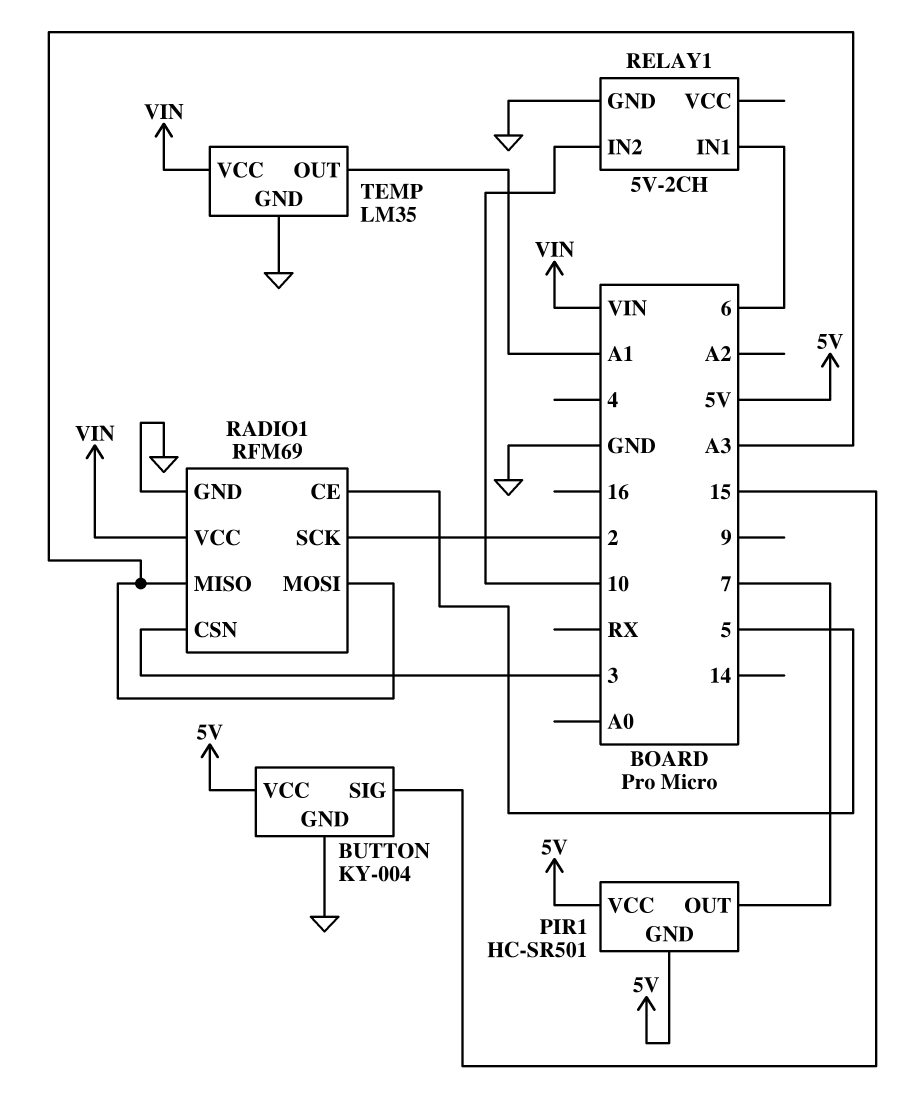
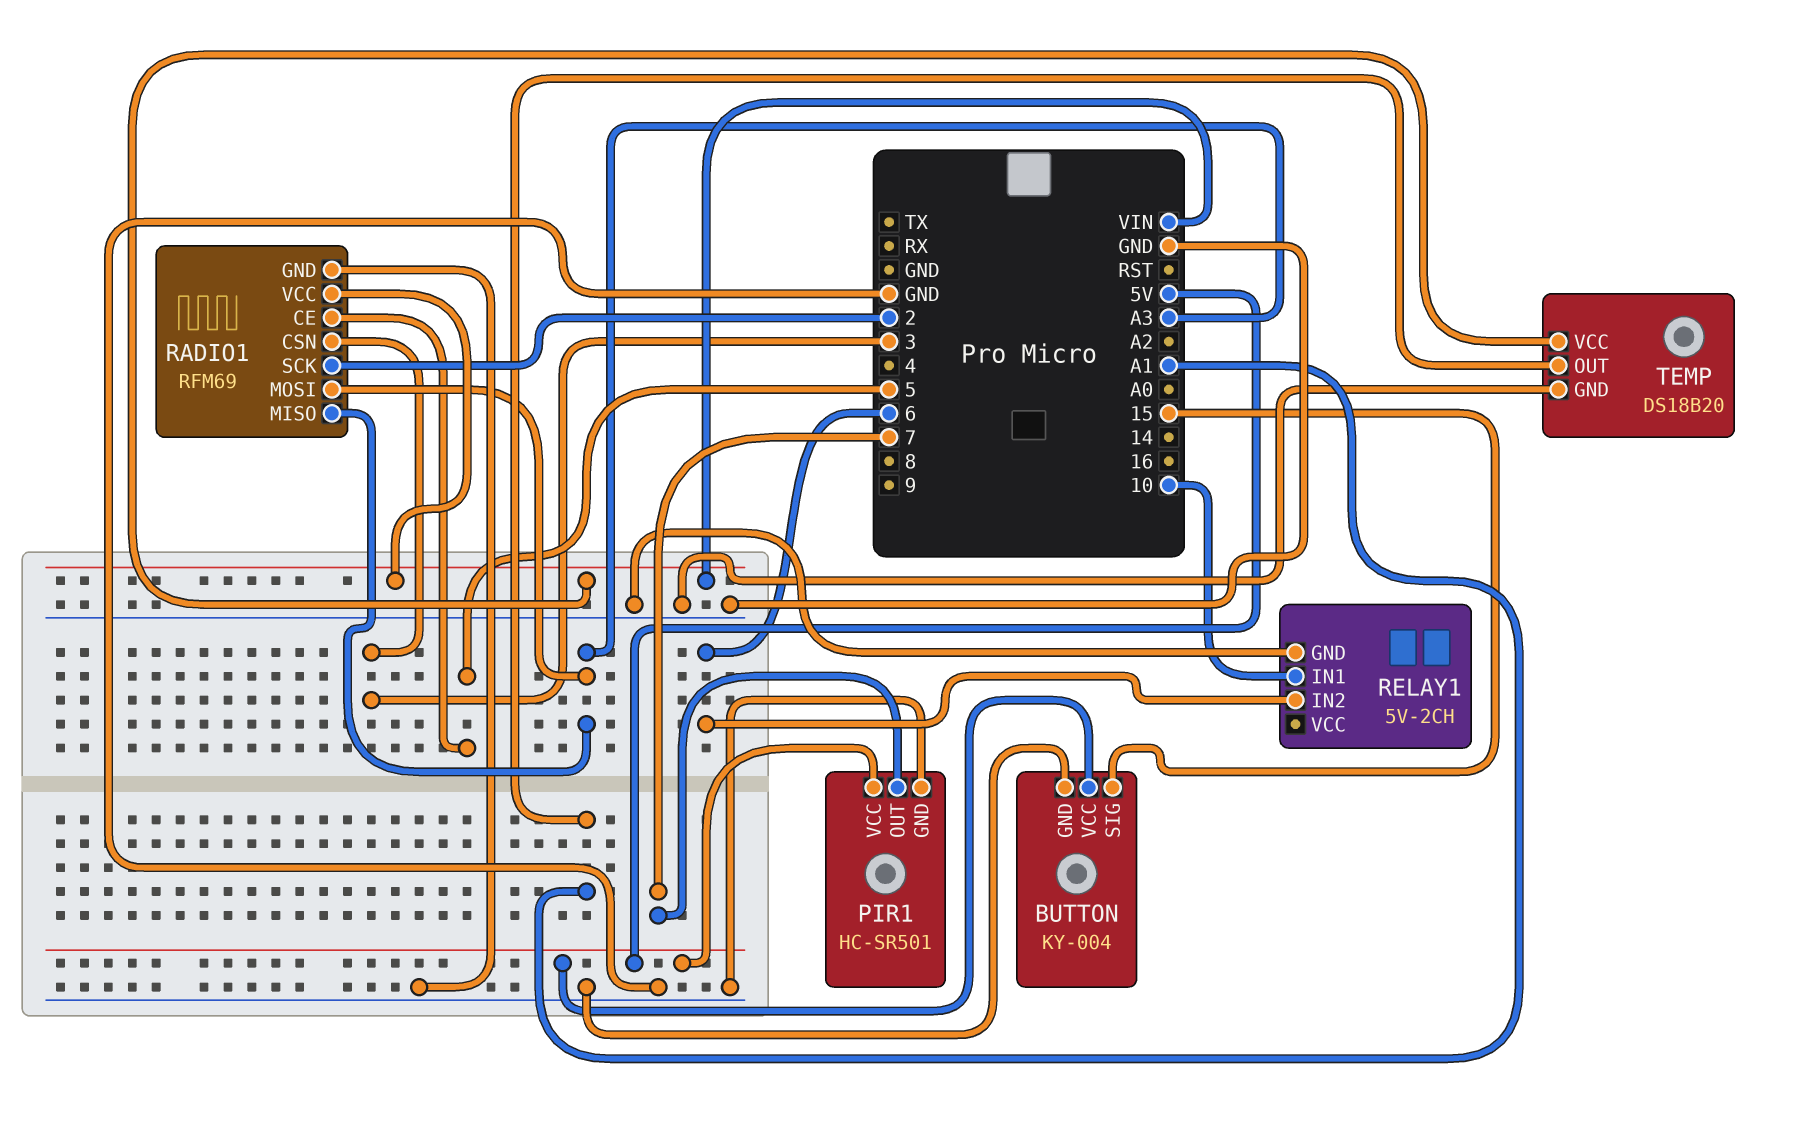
PIR1 pin GND: 5V -> GND
RELAY1 pin IN1: 6 -> 10
RELAY1 pin IN2: 10 -> 6
TEMP: LM35 -> DS18B20

